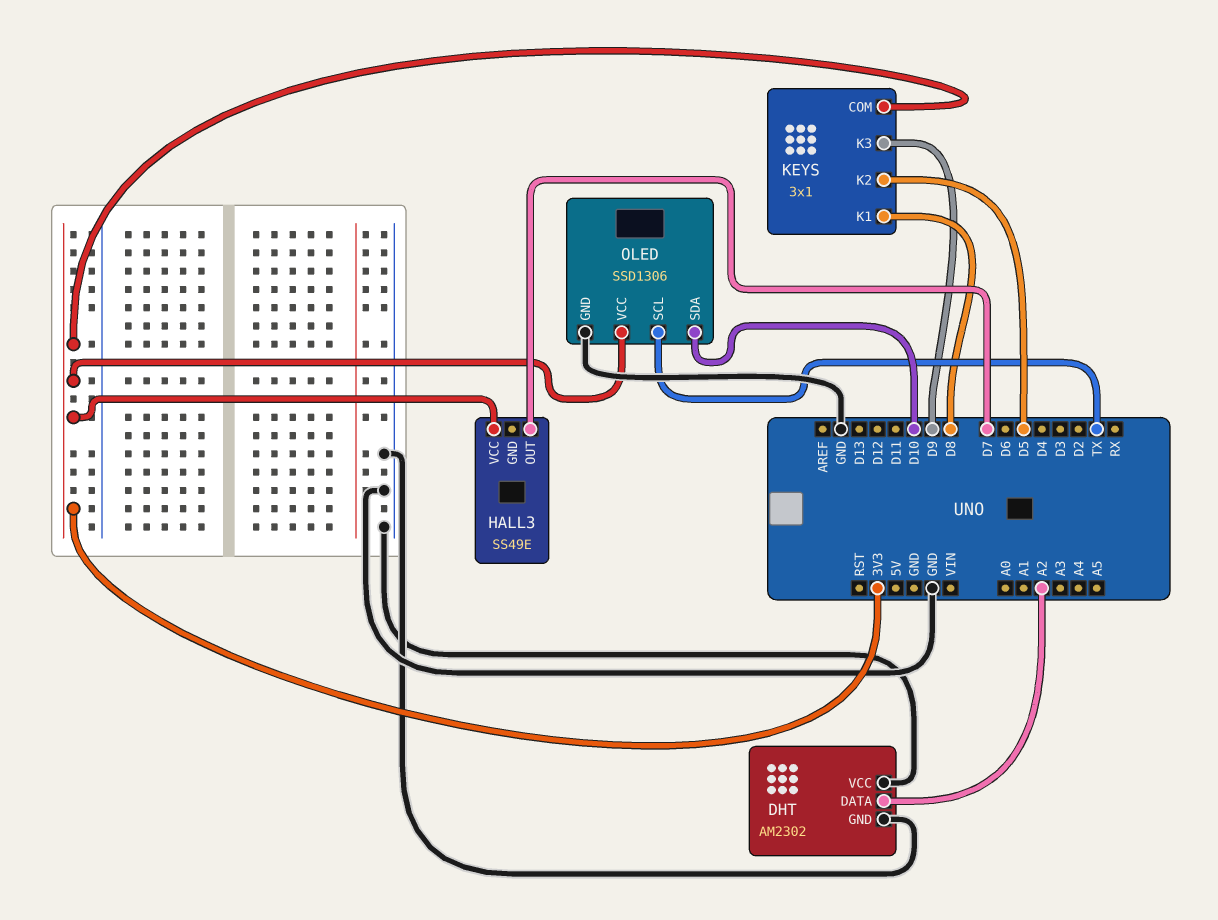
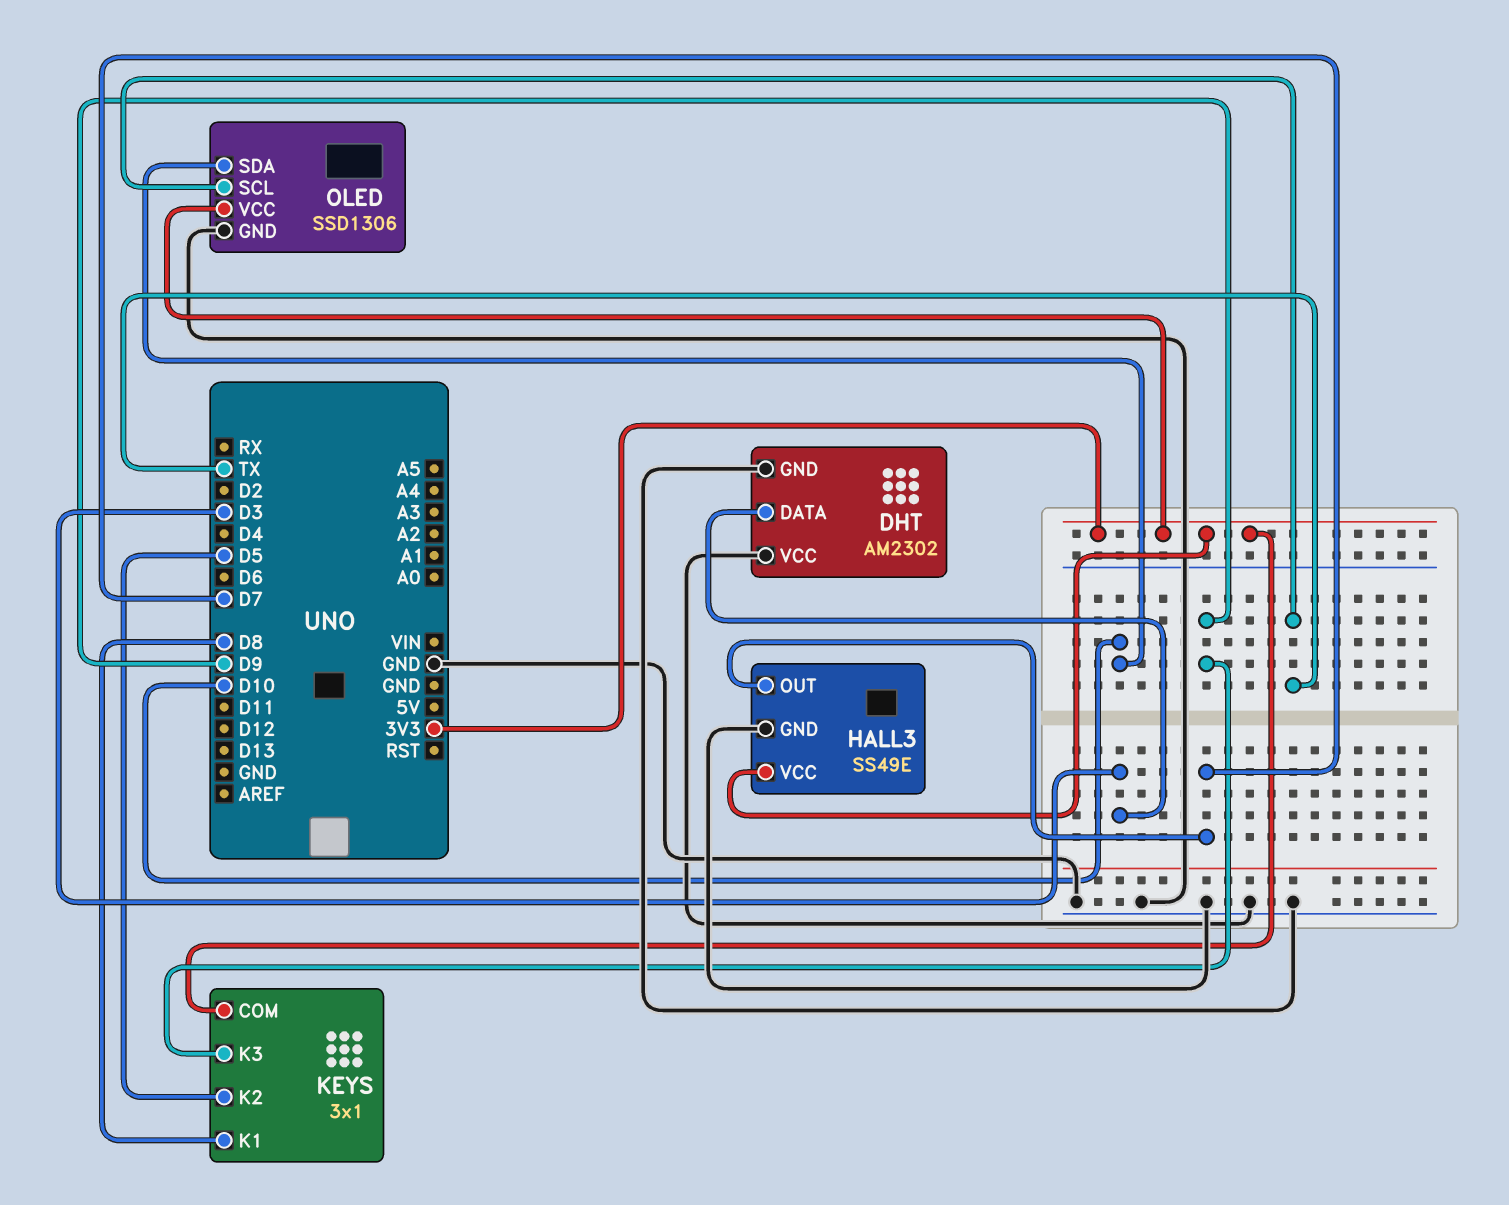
DHT pin DATA: A2 -> D3
HALL3 pin GND: none -> GND

